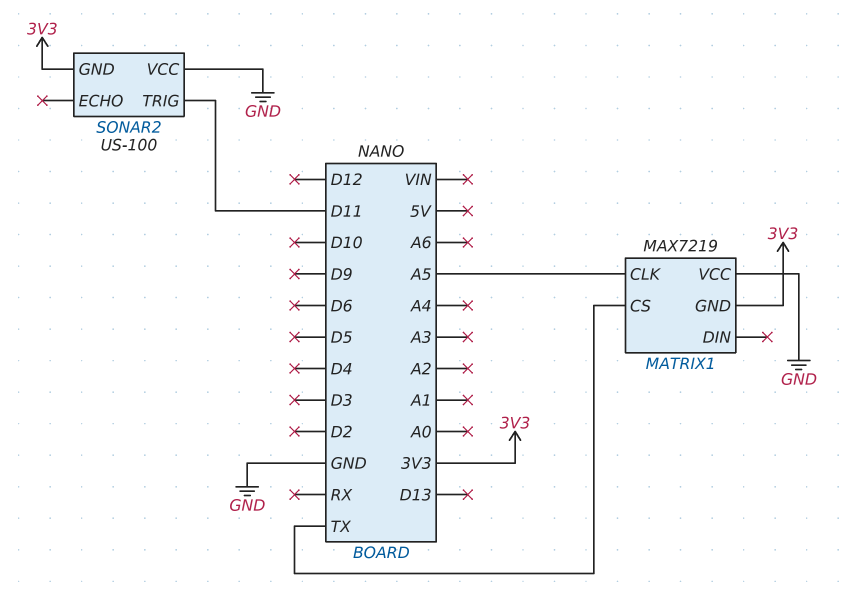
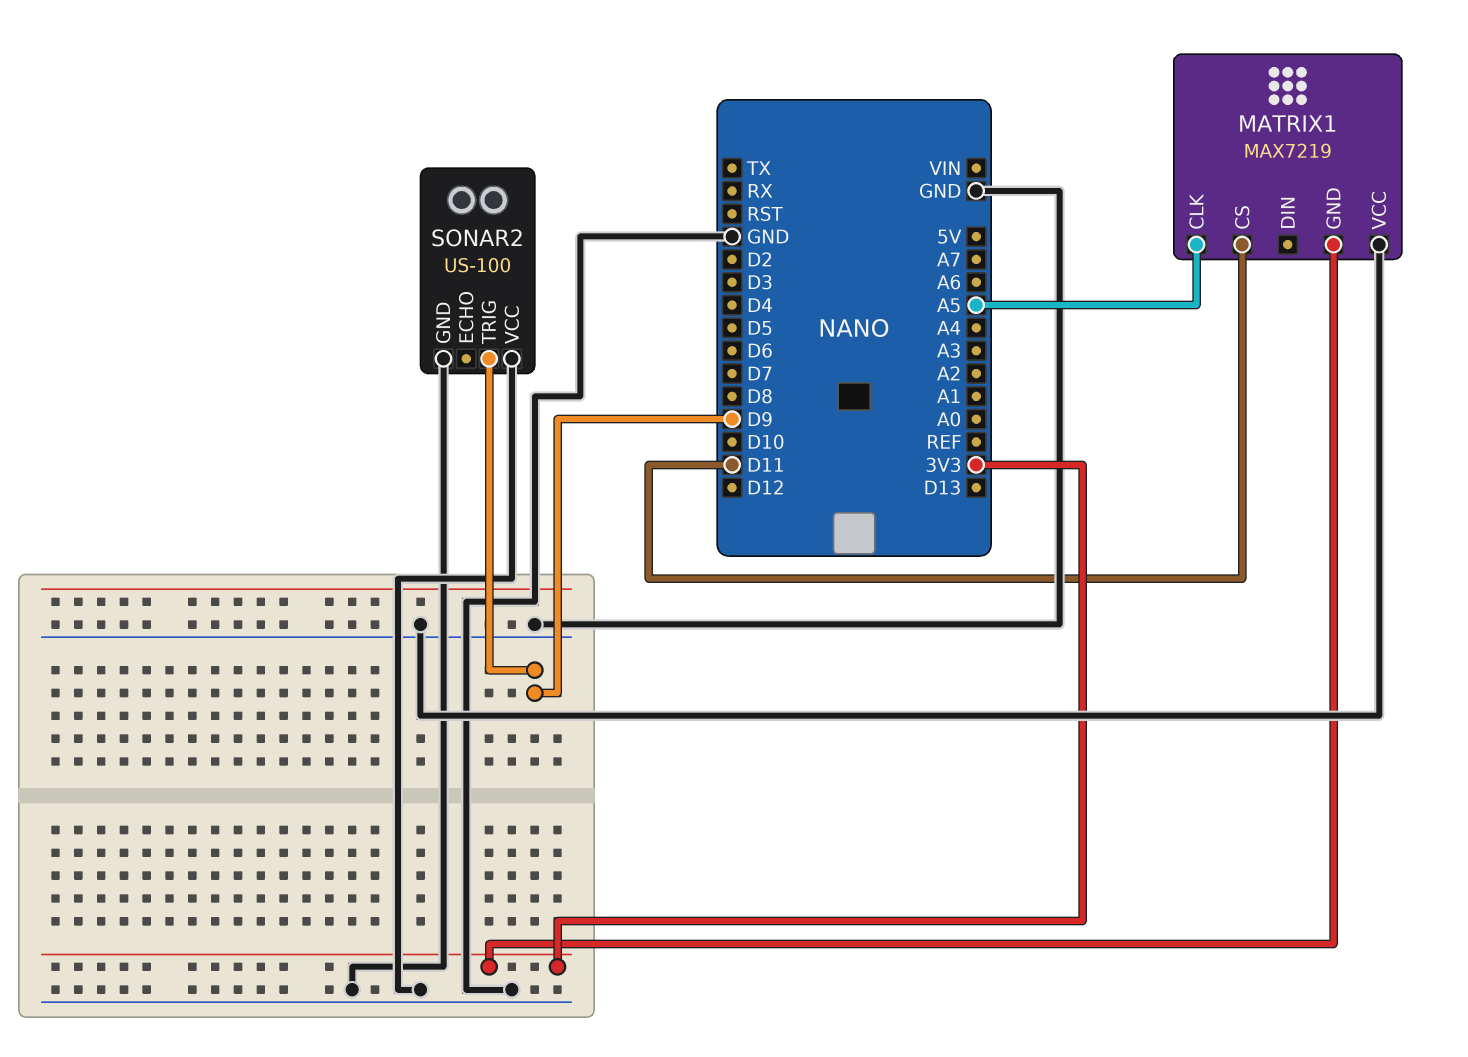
MATRIX1 pin CS: TX -> D11
SONAR2 pin GND: 3V3 -> GND
SONAR2 pin TRIG: D11 -> D9

